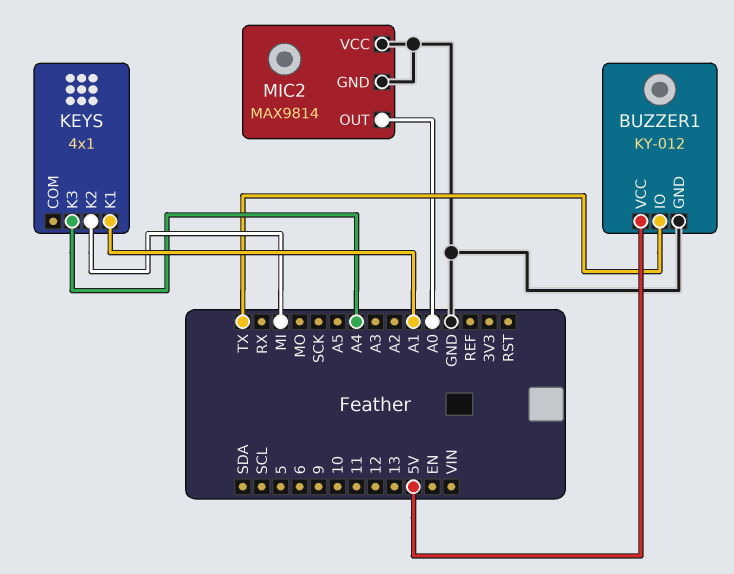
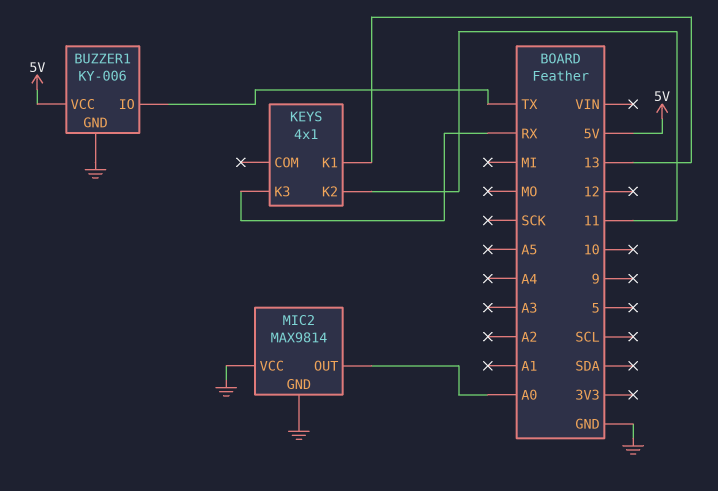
BUZZER1: KY-012 -> KY-006
KEYS pin K1: A1 -> 13
KEYS pin K2: MI -> 11
KEYS pin K3: A4 -> RX

